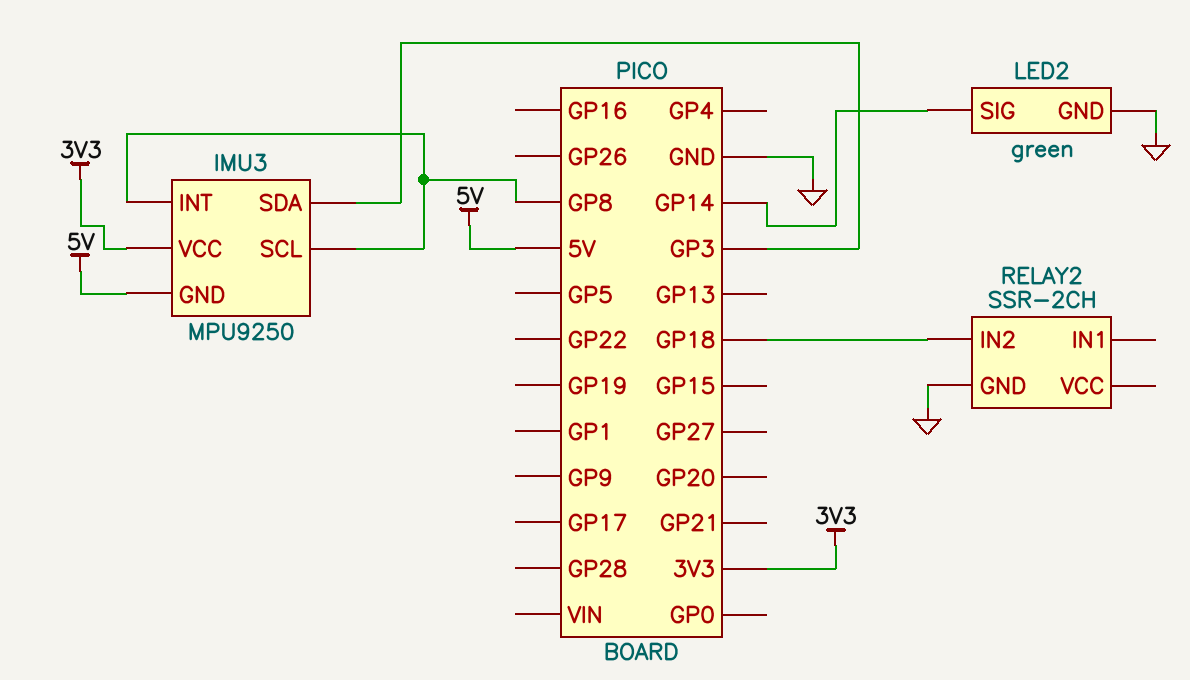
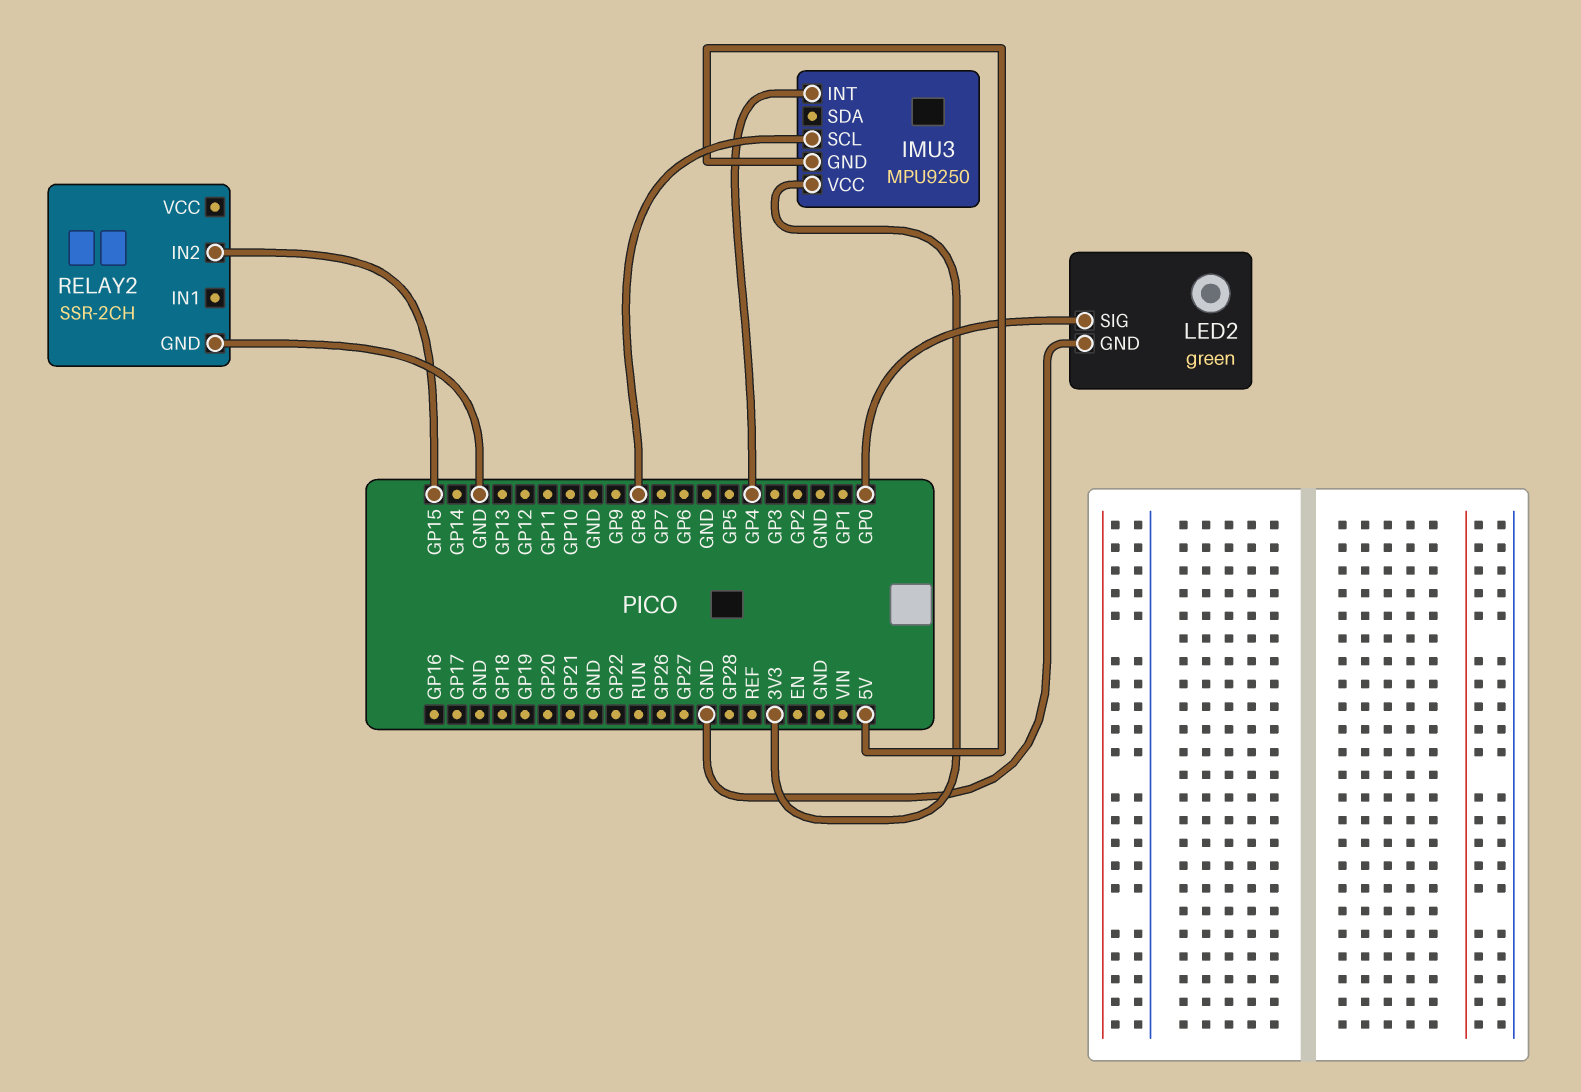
IMU3 pin INT: GP8 -> GP4
IMU3 pin SDA: GP3 -> none
LED2 pin SIG: GP14 -> GP0
RELAY2 pin IN2: GP18 -> GP15

